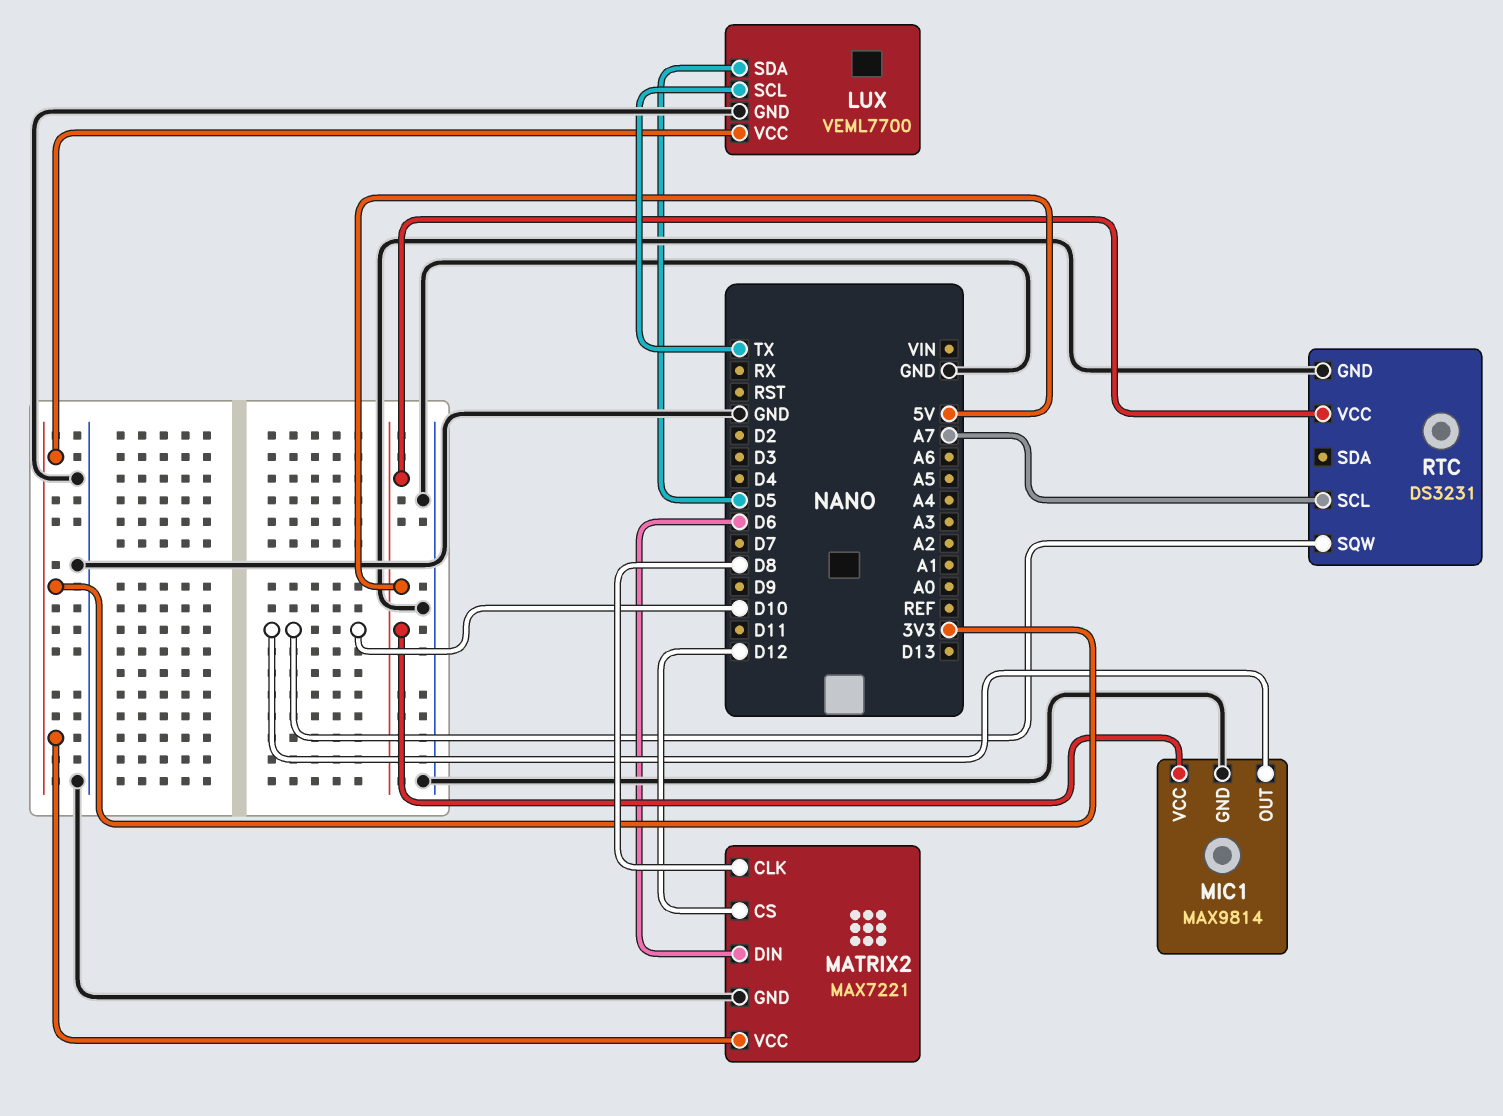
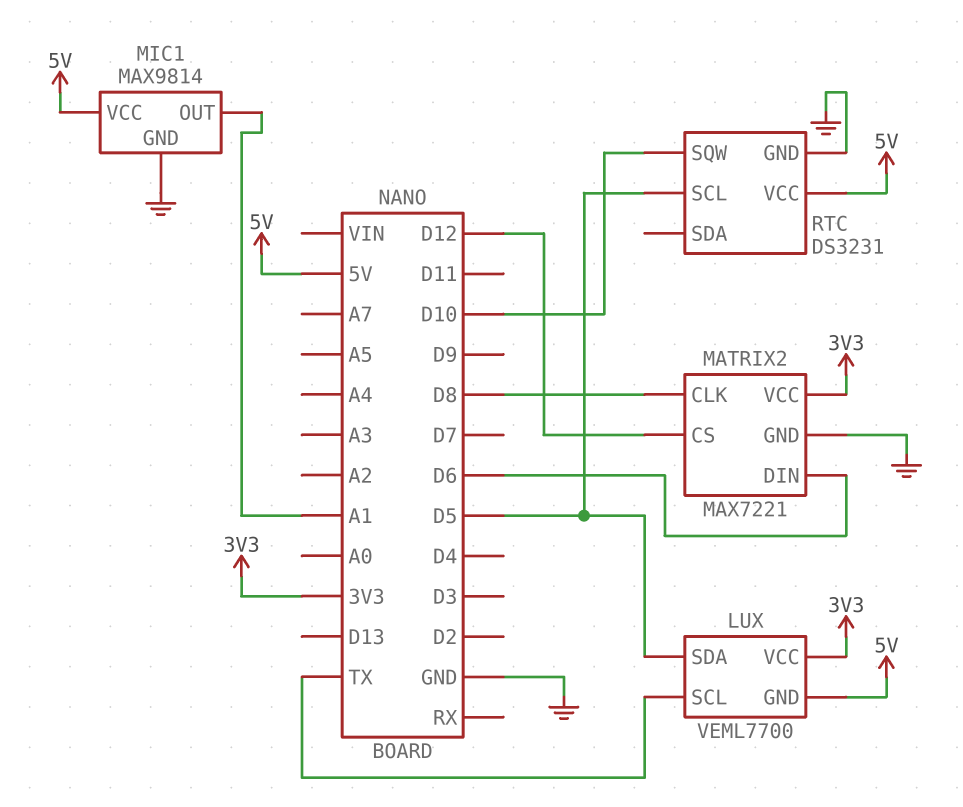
LUX pin GND: GND -> 5V
MIC1 pin OUT: D10 -> A1
RTC pin SCL: A7 -> D5

